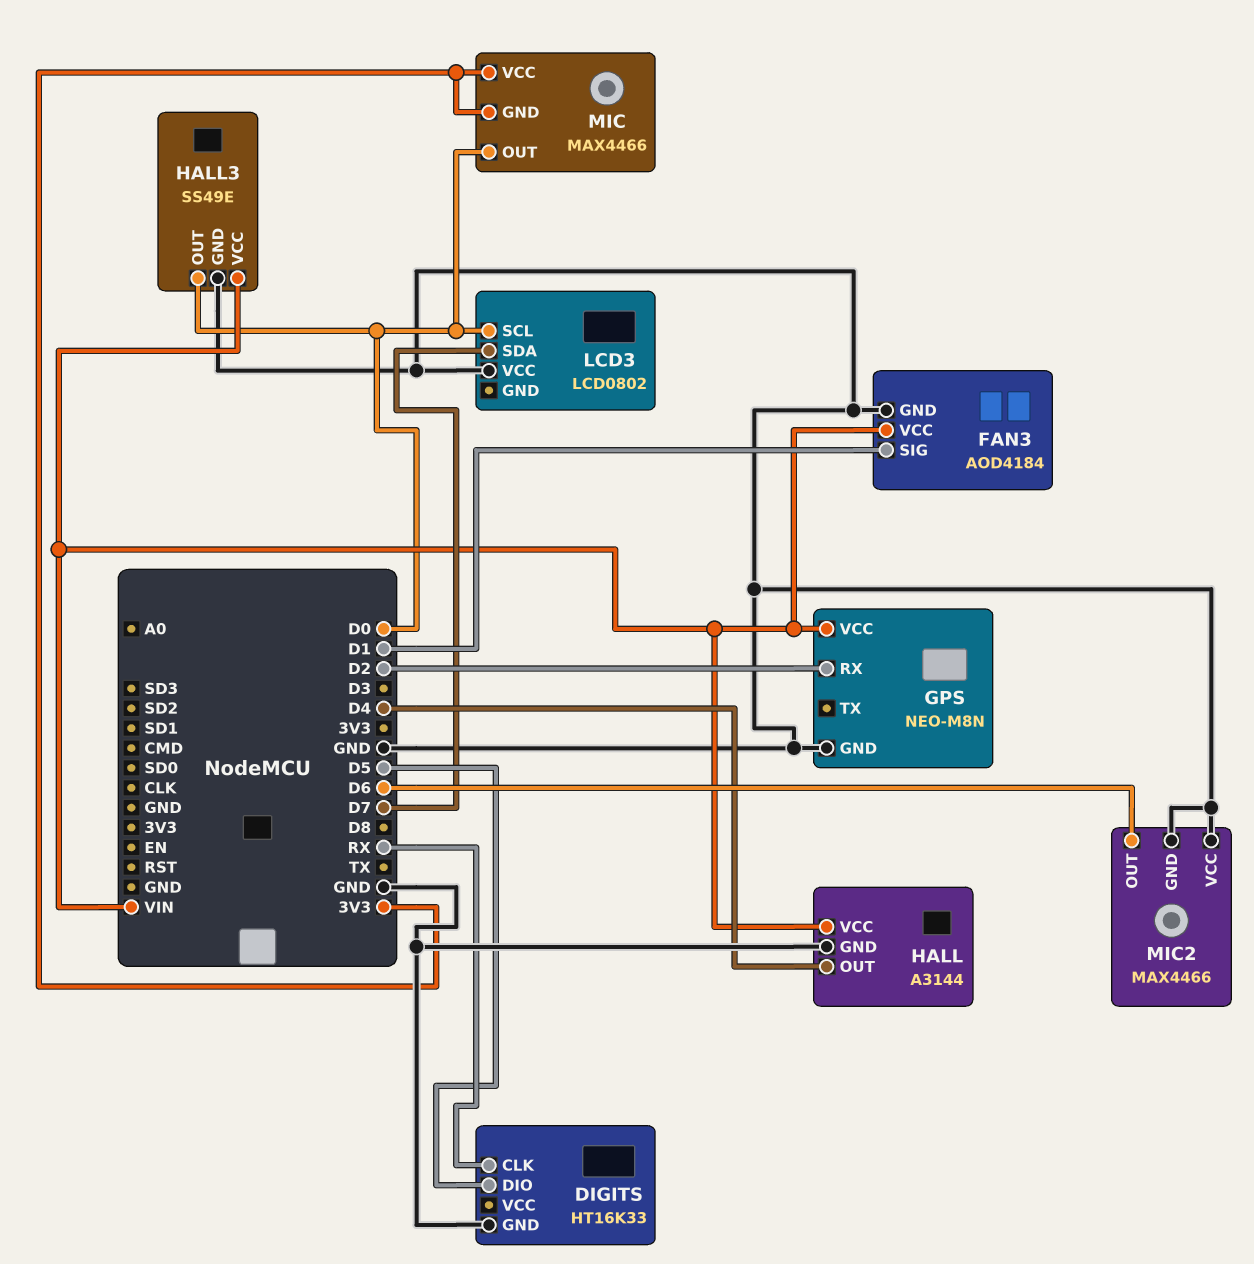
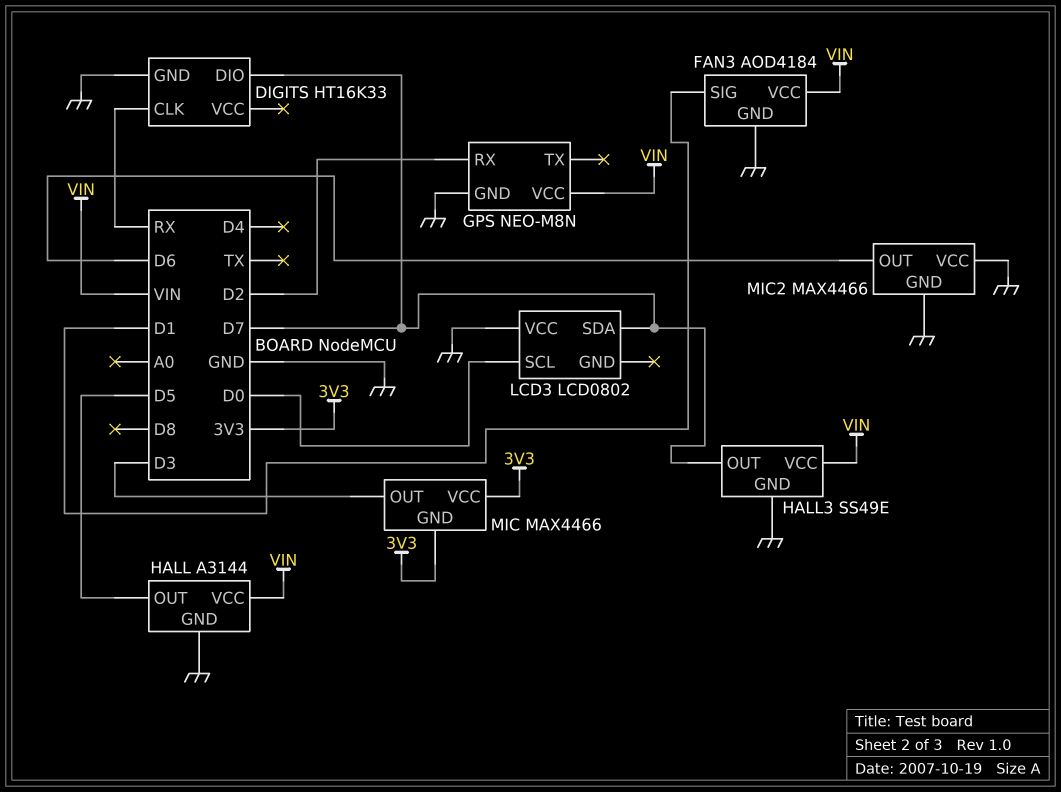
DIGITS pin DIO: D5 -> D7
HALL pin OUT: D4 -> D5
HALL3 pin OUT: D0 -> D7
MIC pin OUT: D0 -> D3

